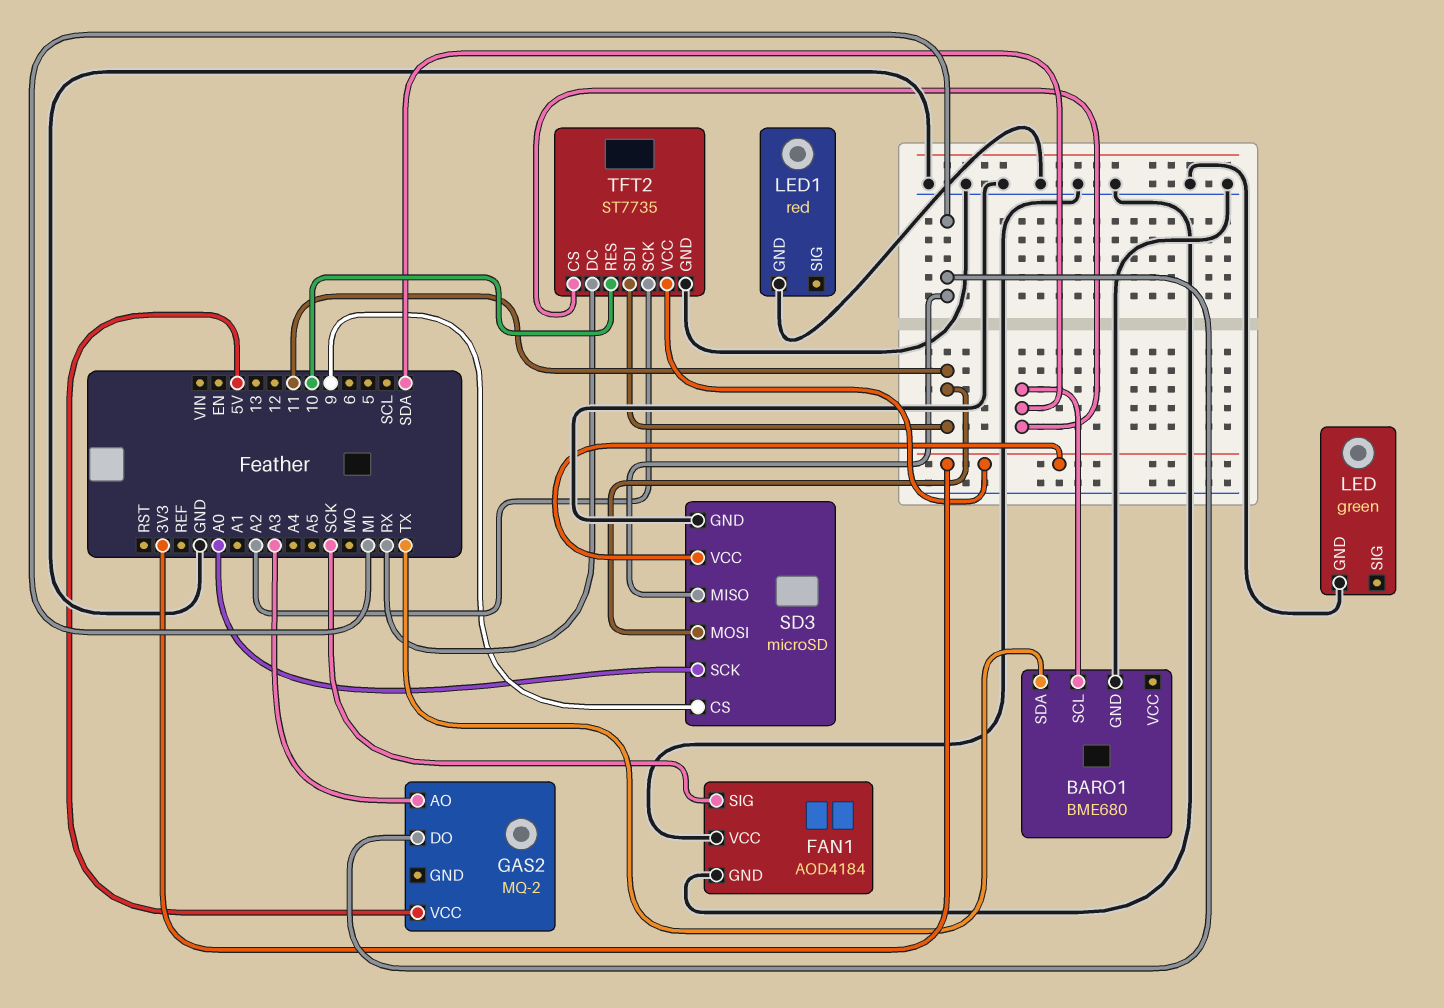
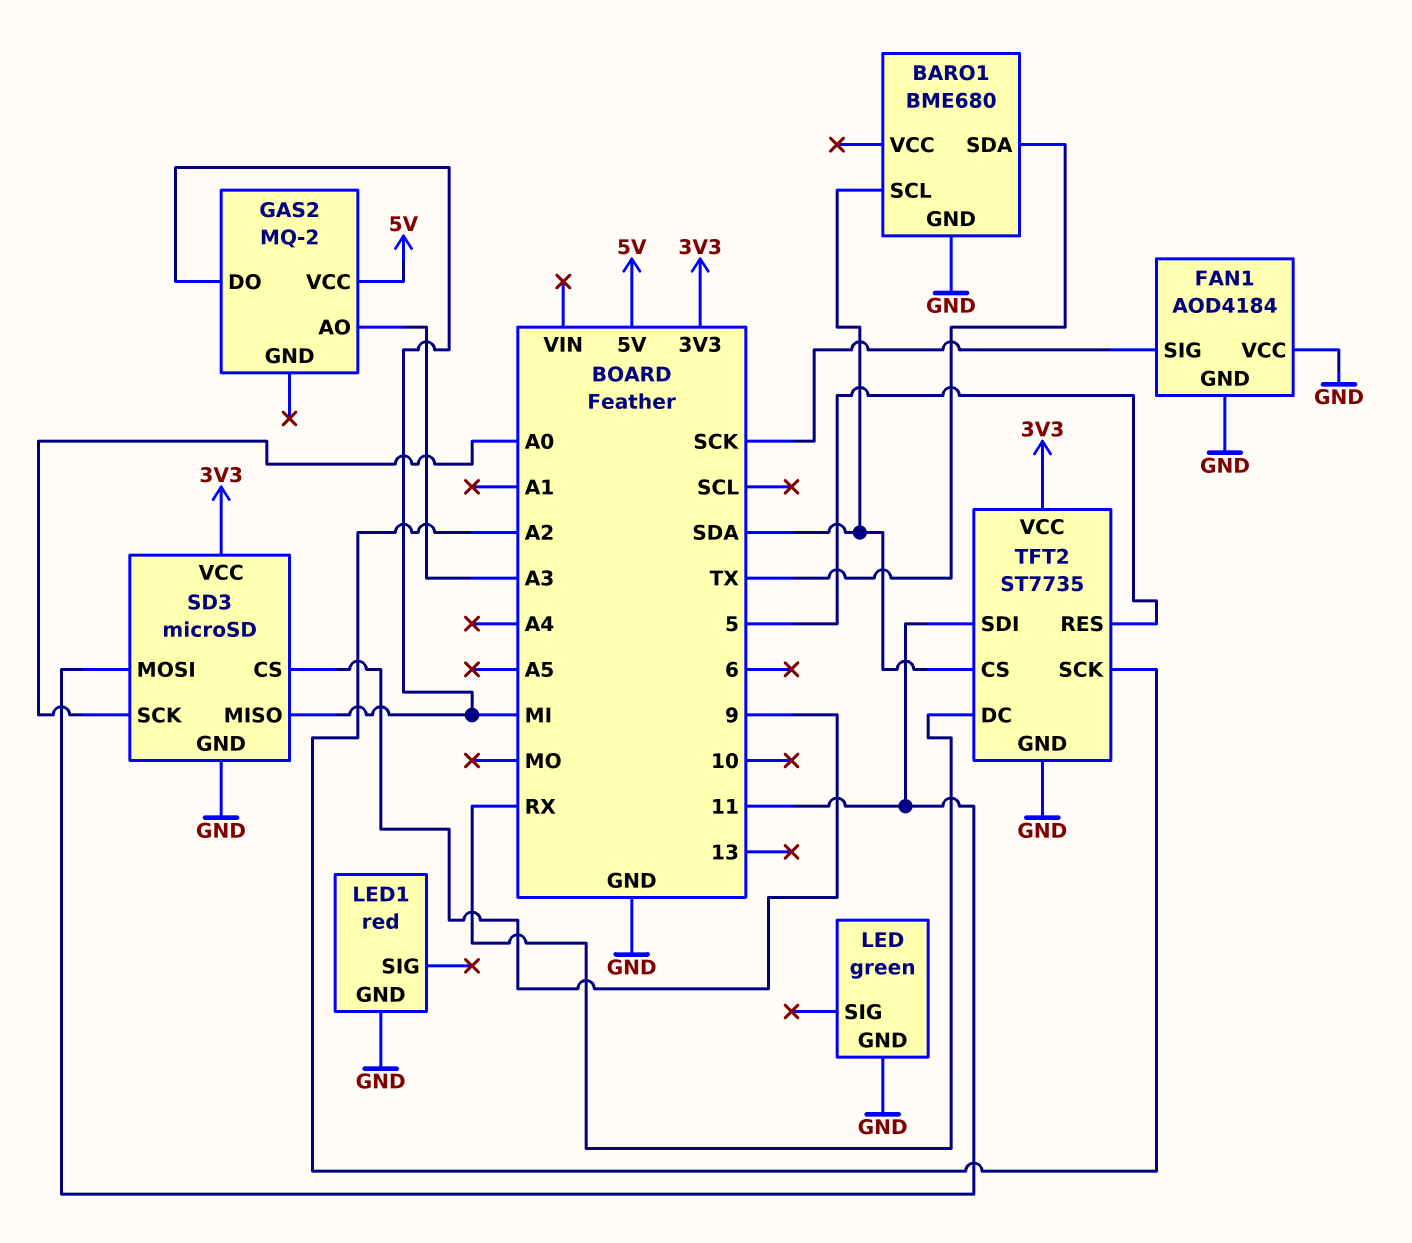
TFT2 pin RES: 10 -> 5

